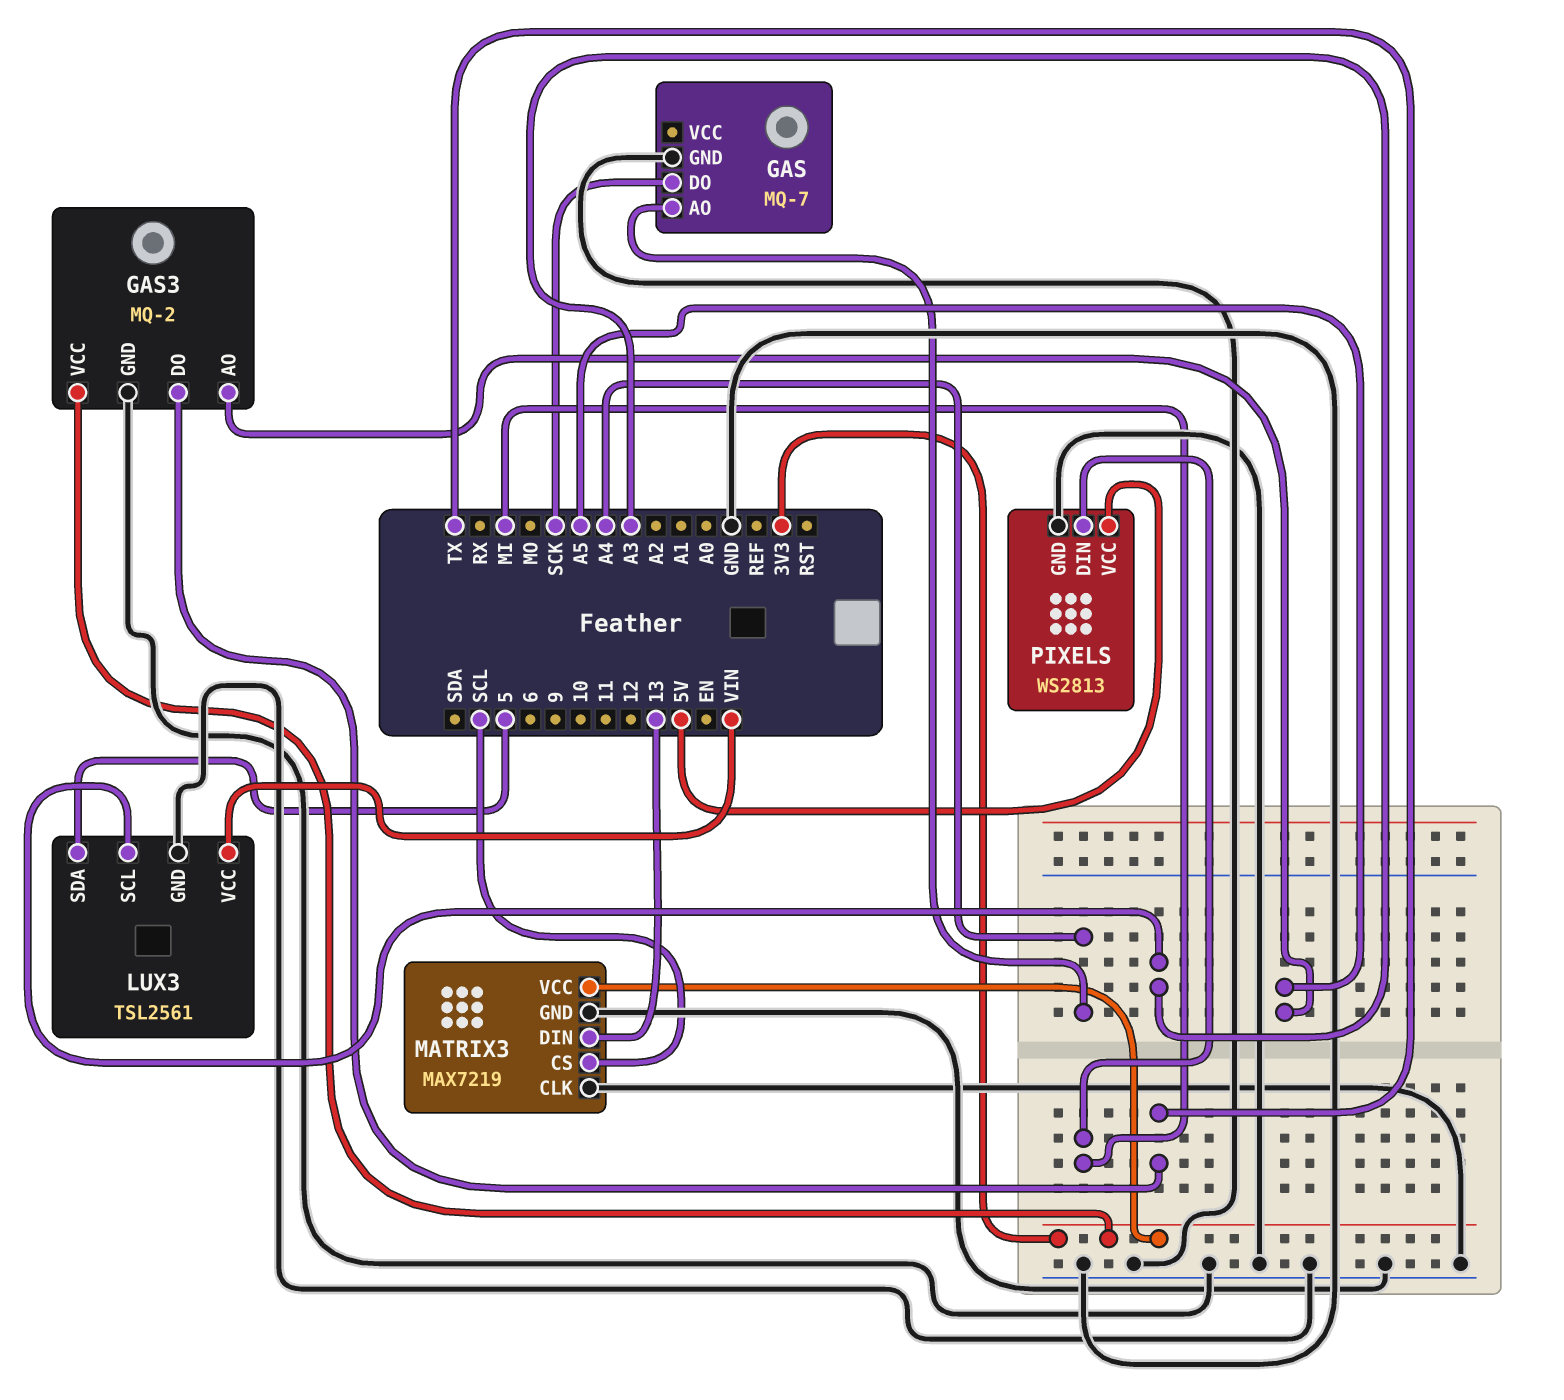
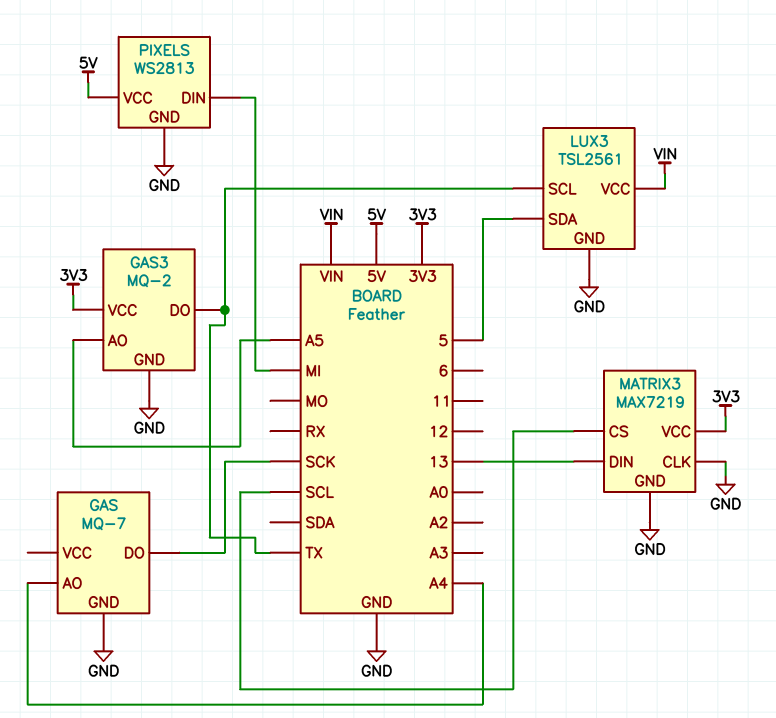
LUX3 pin SCL: A3 -> TX

